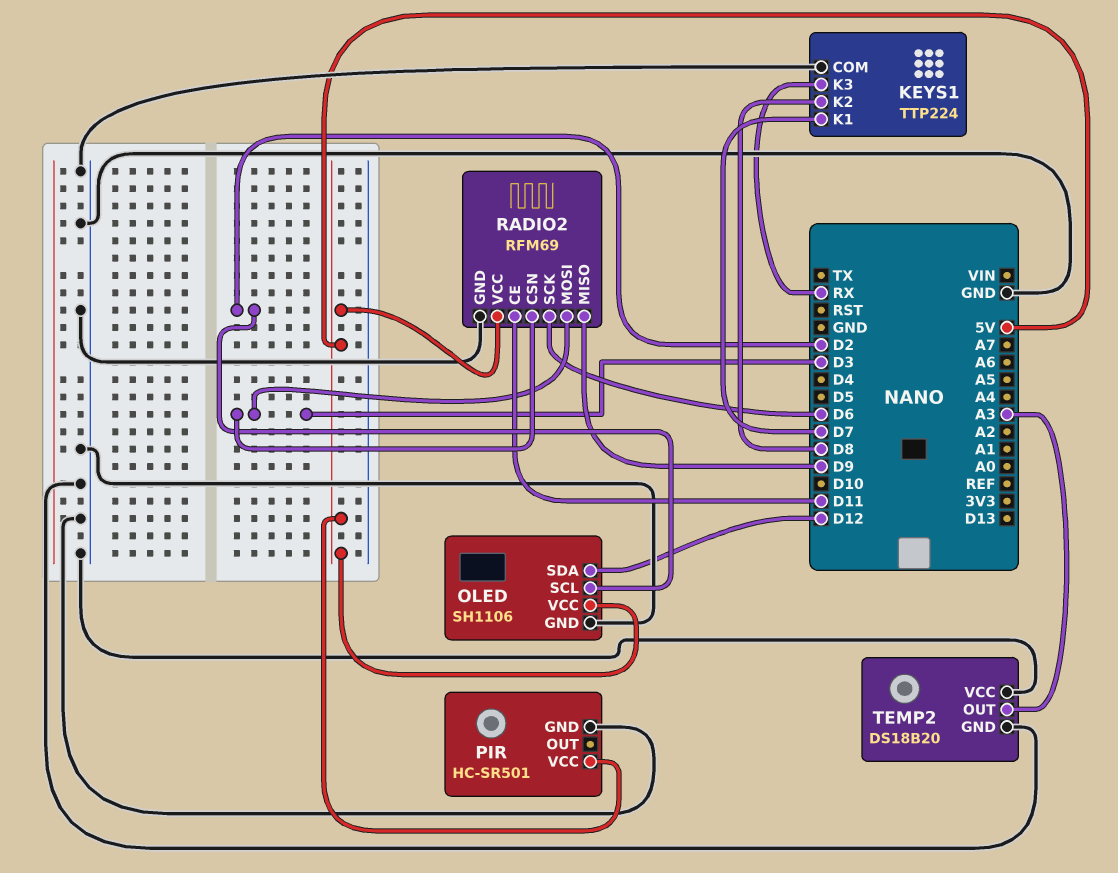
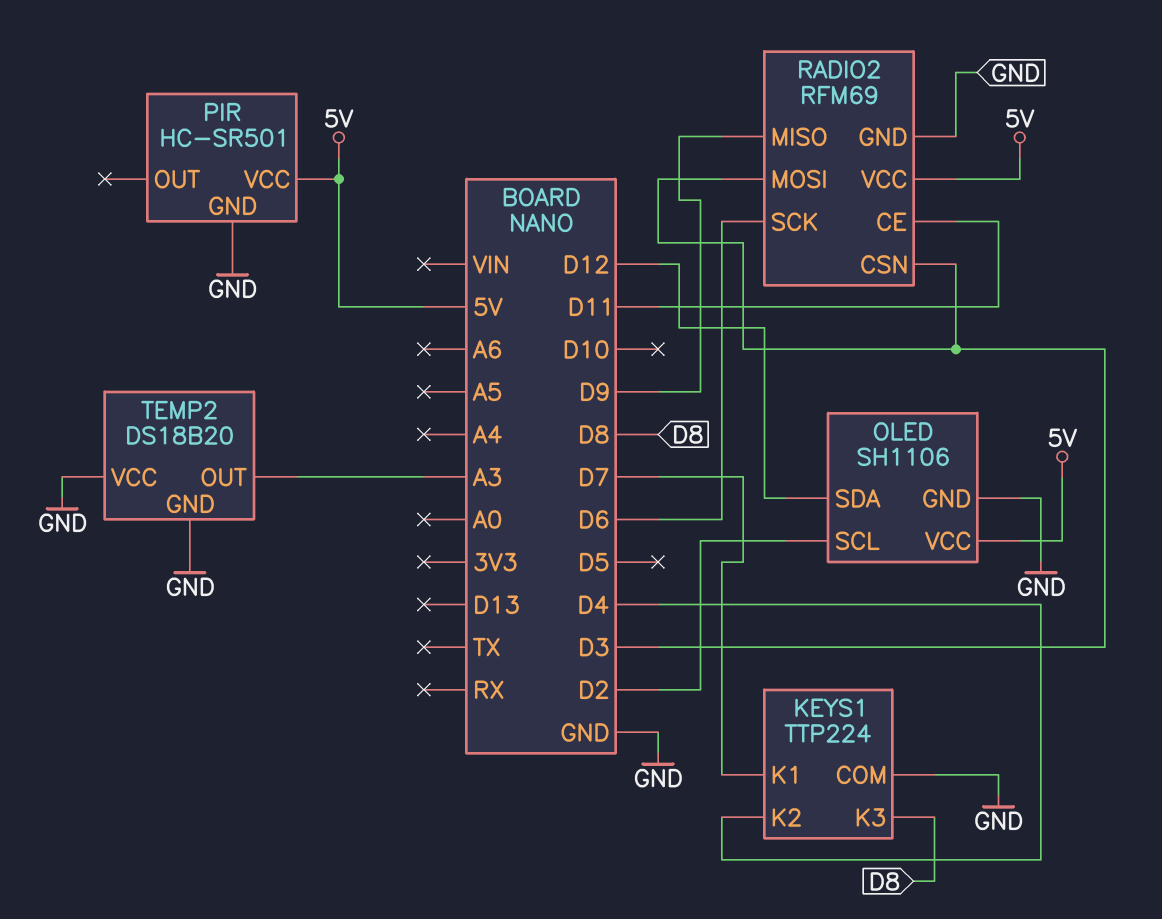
KEYS1 pin K2: D8 -> D4
KEYS1 pin K3: RX -> D8

